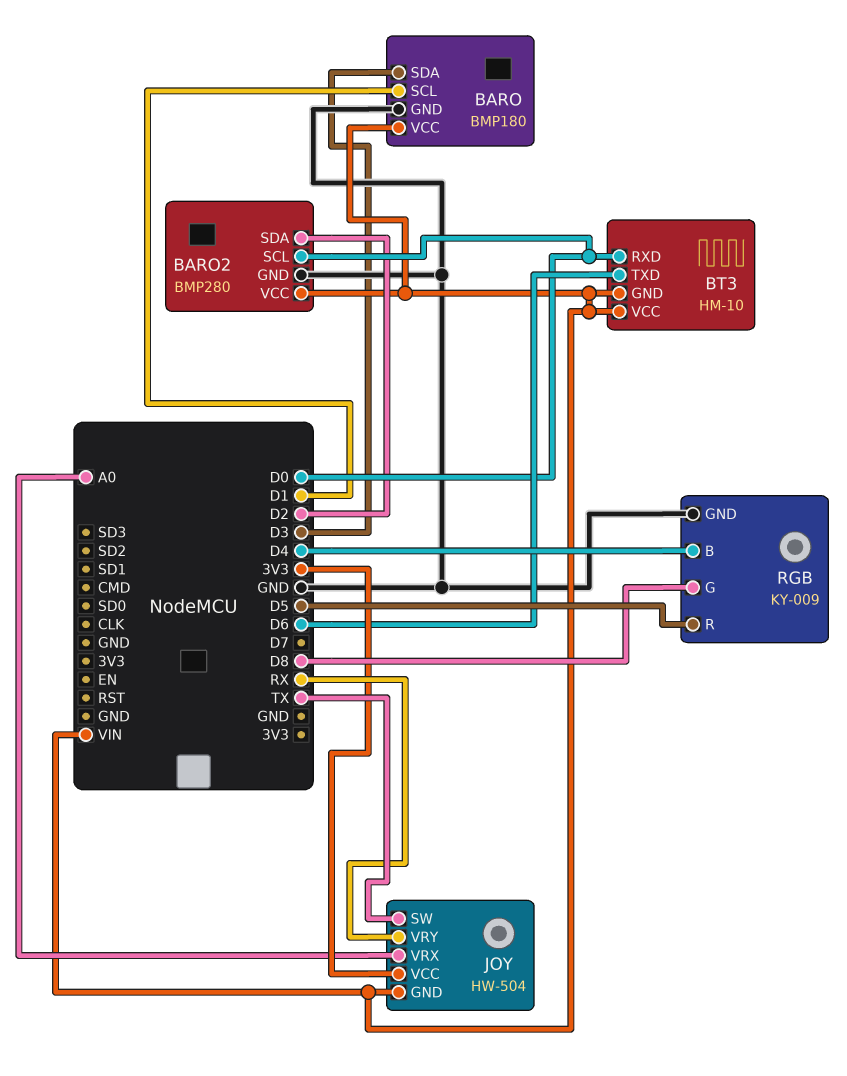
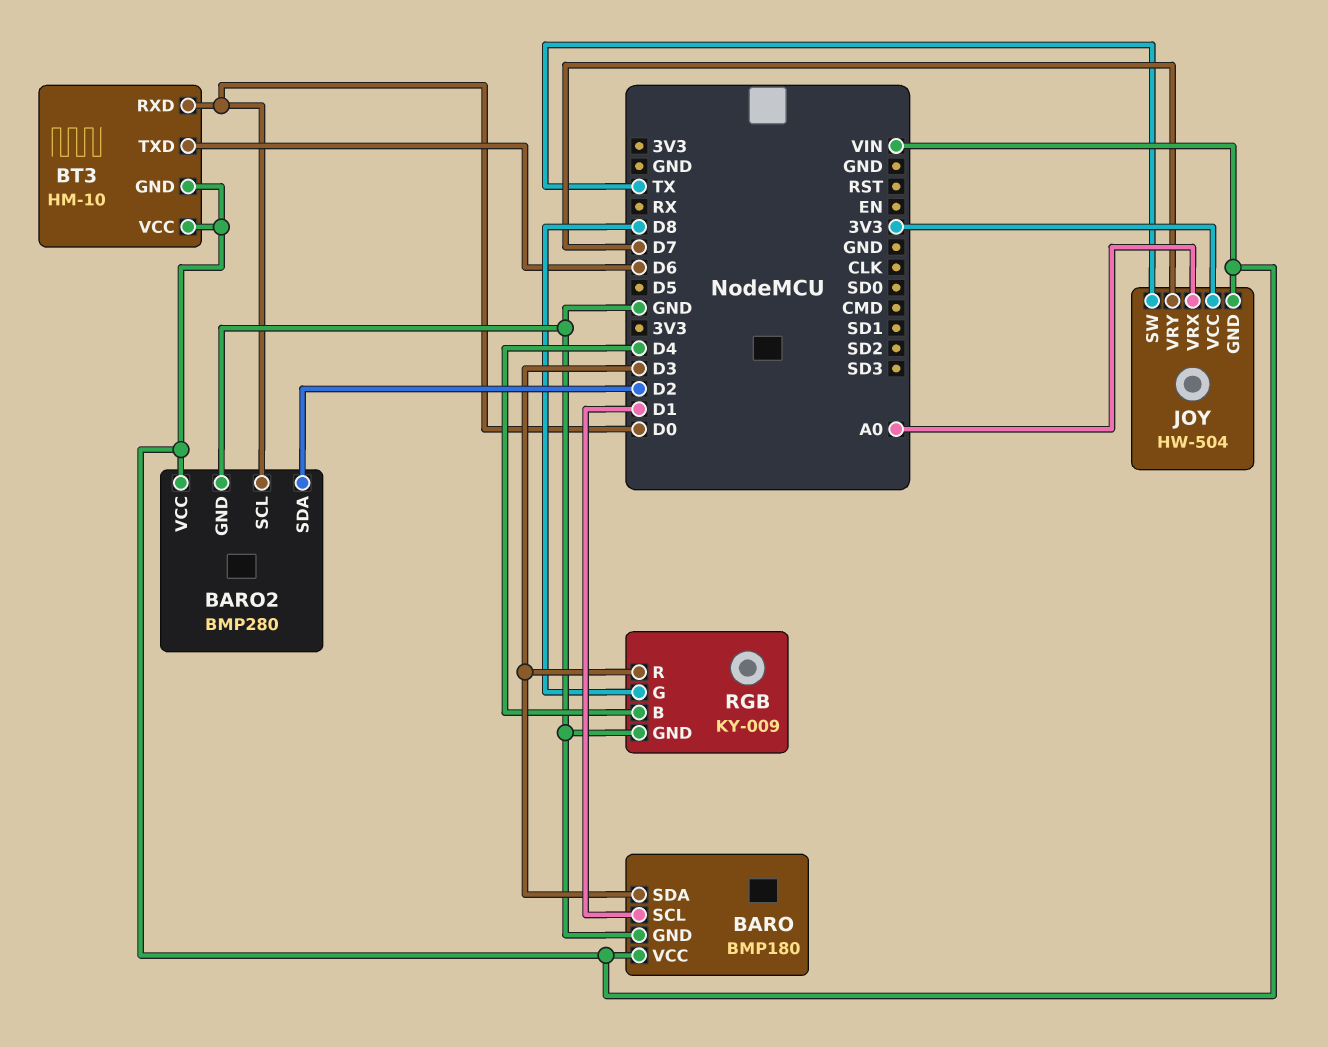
JOY pin VRY: RX -> D7
RGB pin R: D5 -> D3

